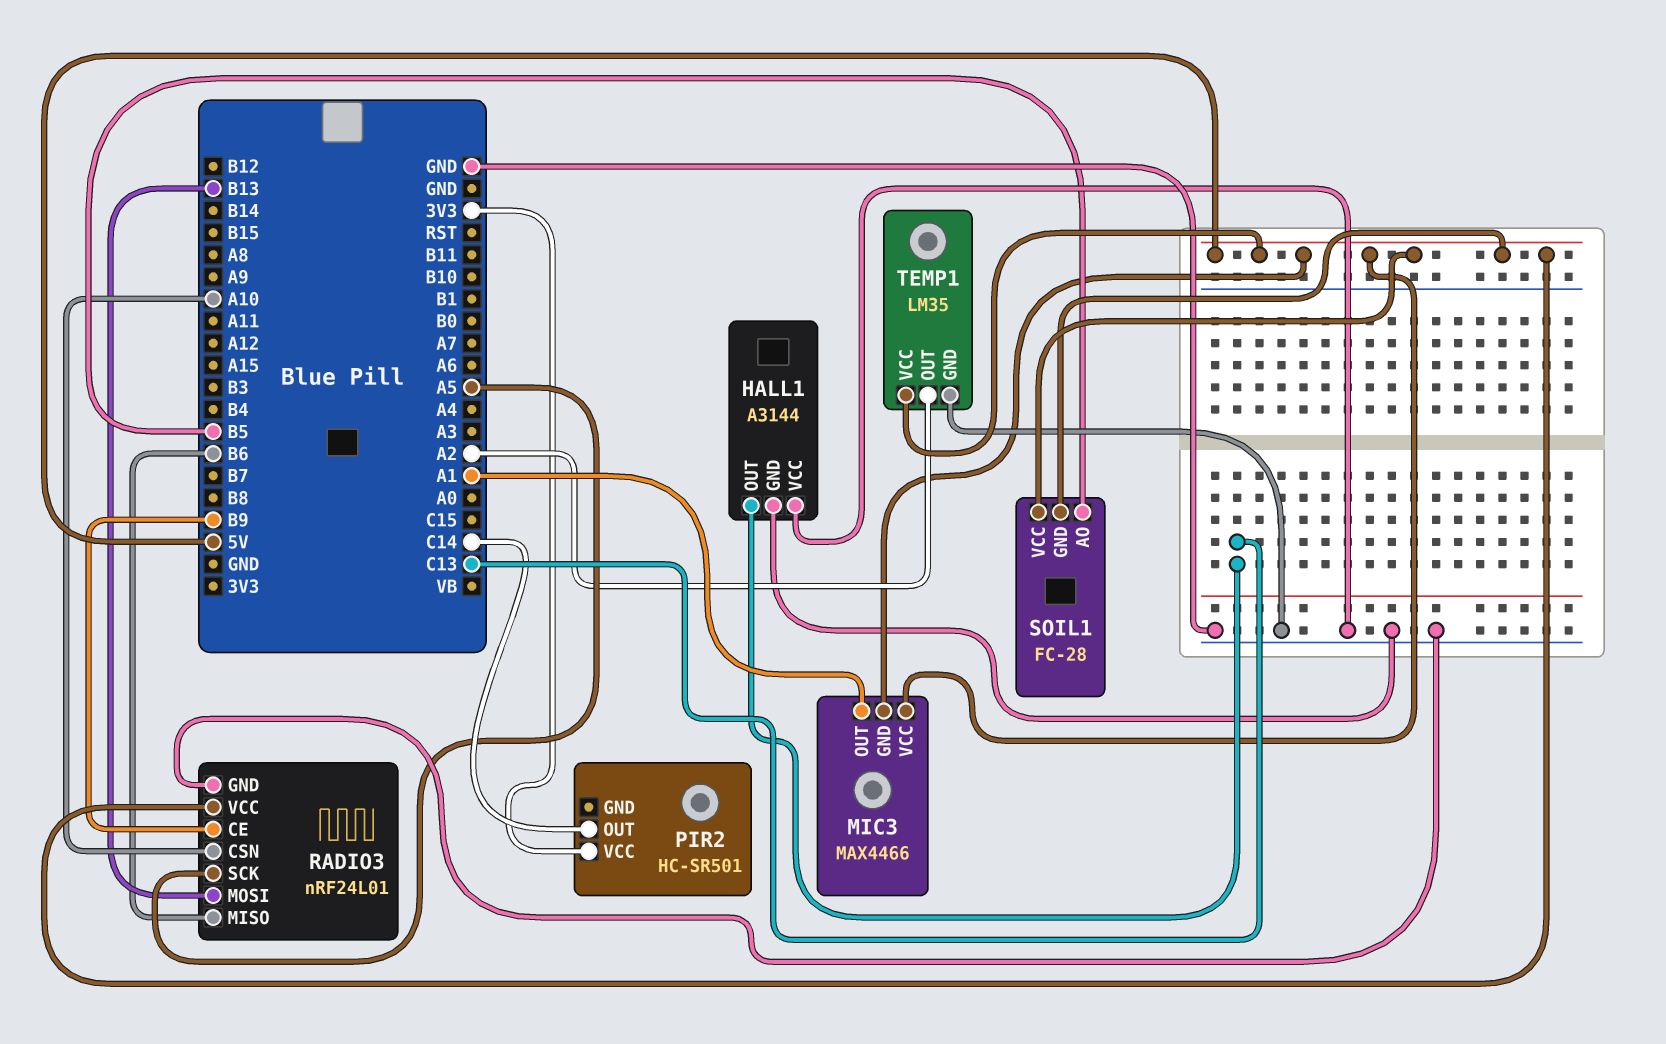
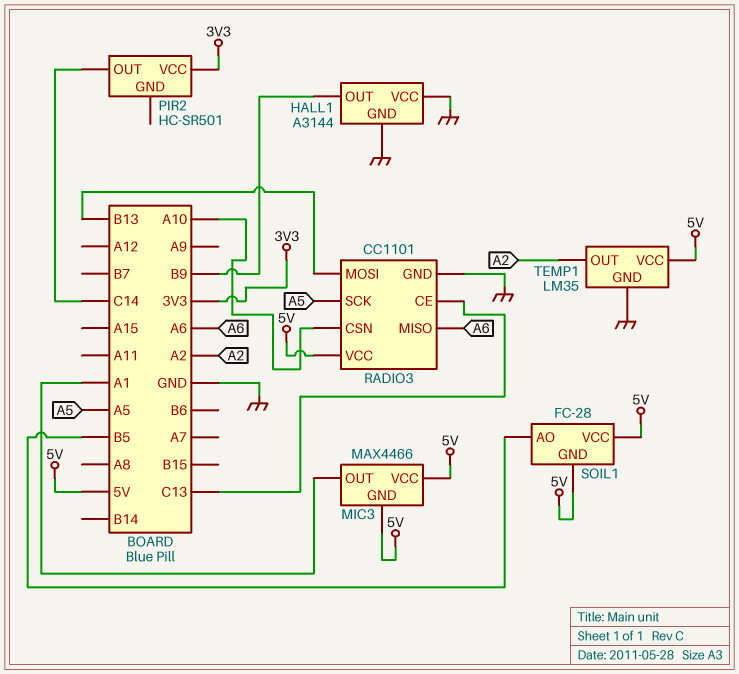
HALL1 pin OUT: C13 -> B9
RADIO3: nRF24L01 -> CC1101
RADIO3 pin CE: B9 -> C13
RADIO3 pin MISO: B6 -> A6

